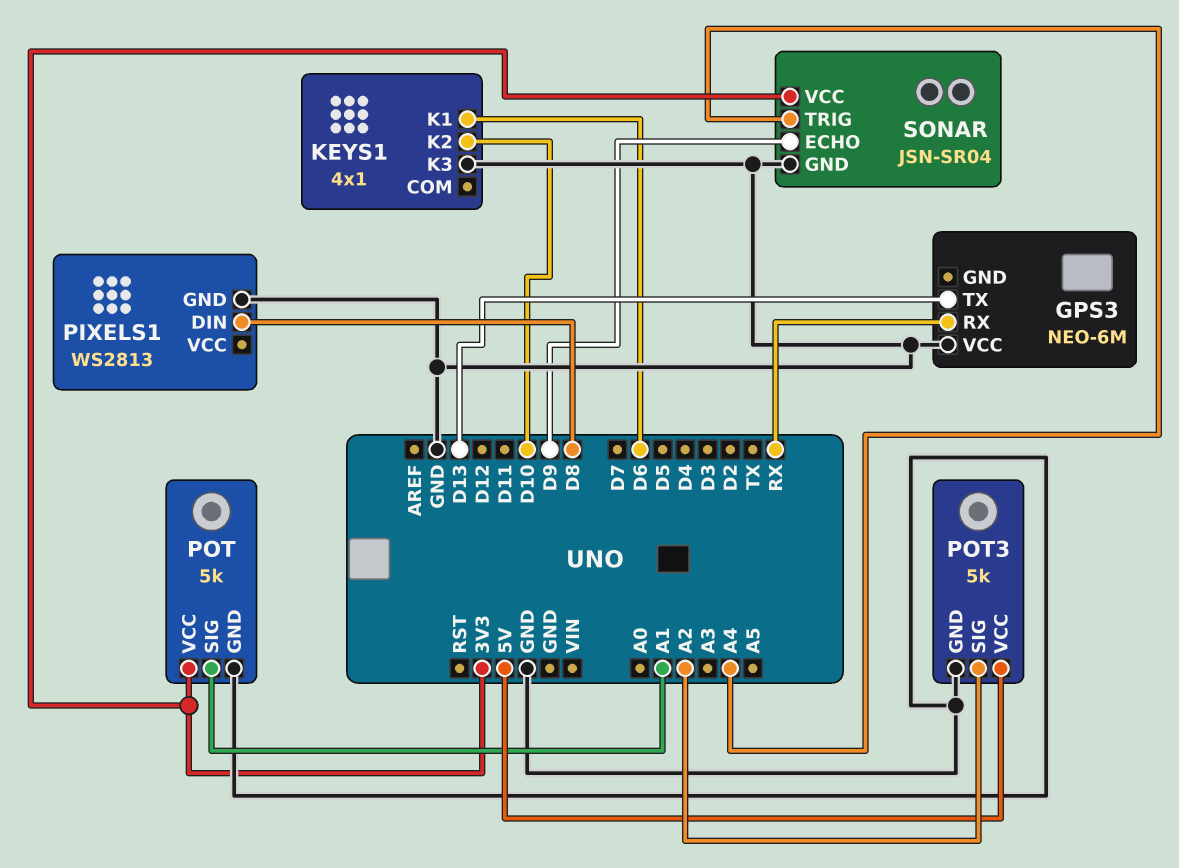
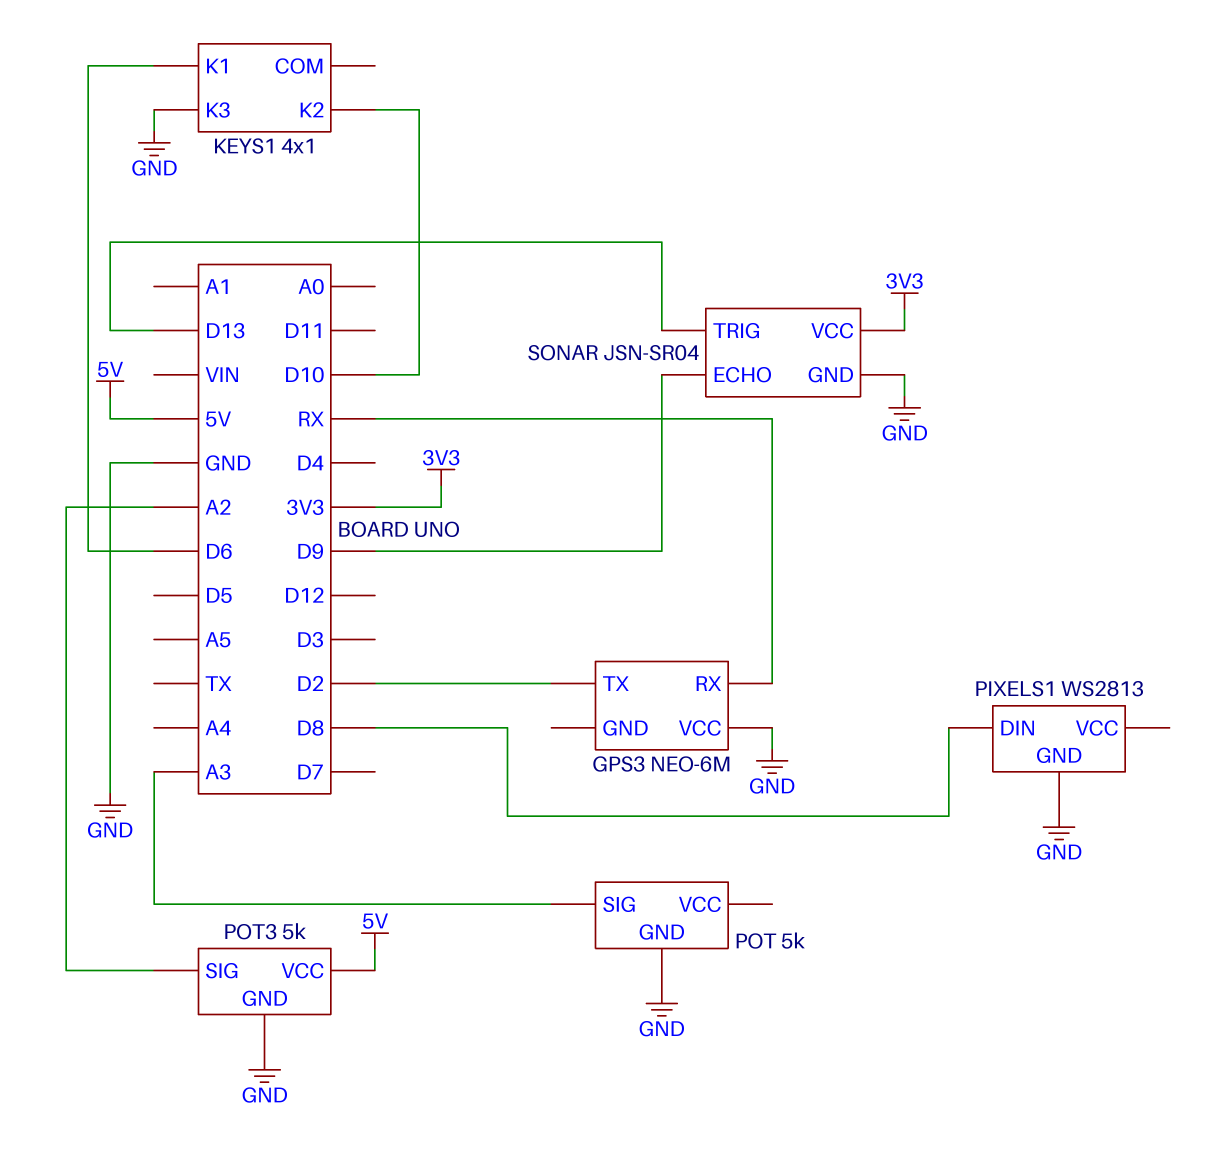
GPS3 pin TX: D13 -> D2
POT pin SIG: A1 -> A3
POT pin VCC: 3V3 -> none
SONAR pin TRIG: A4 -> D13

